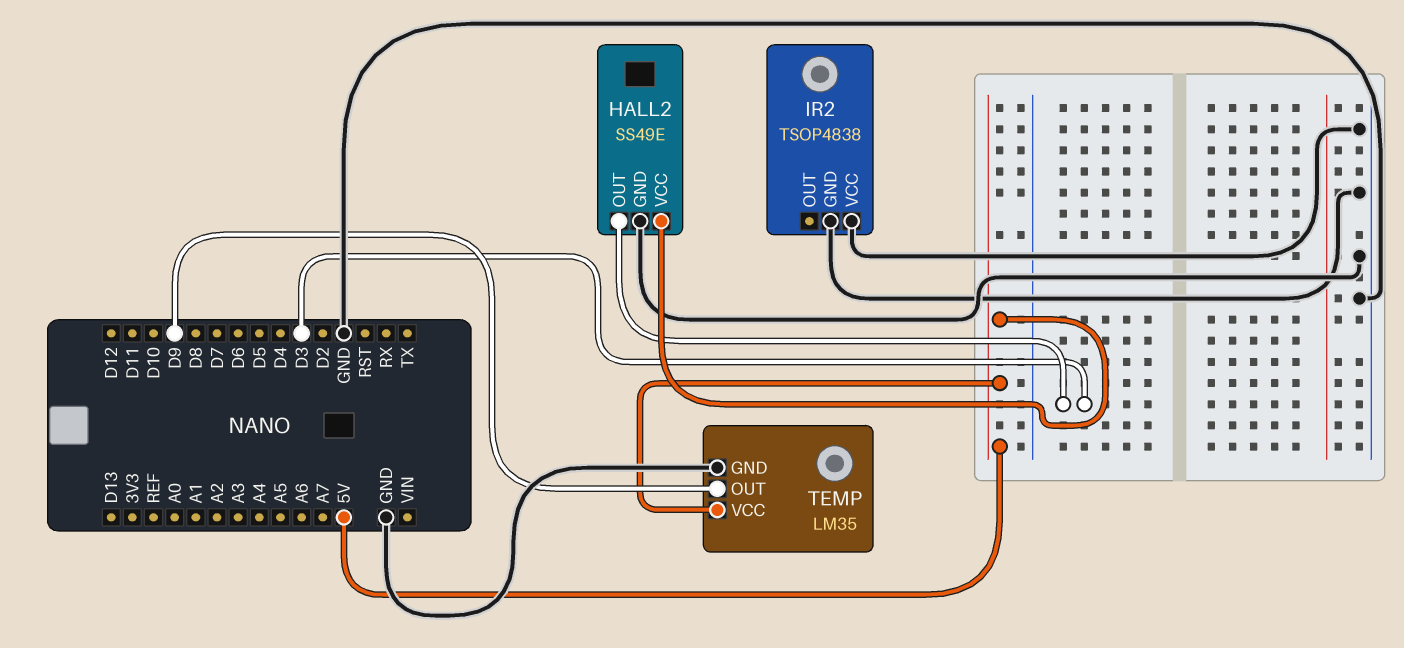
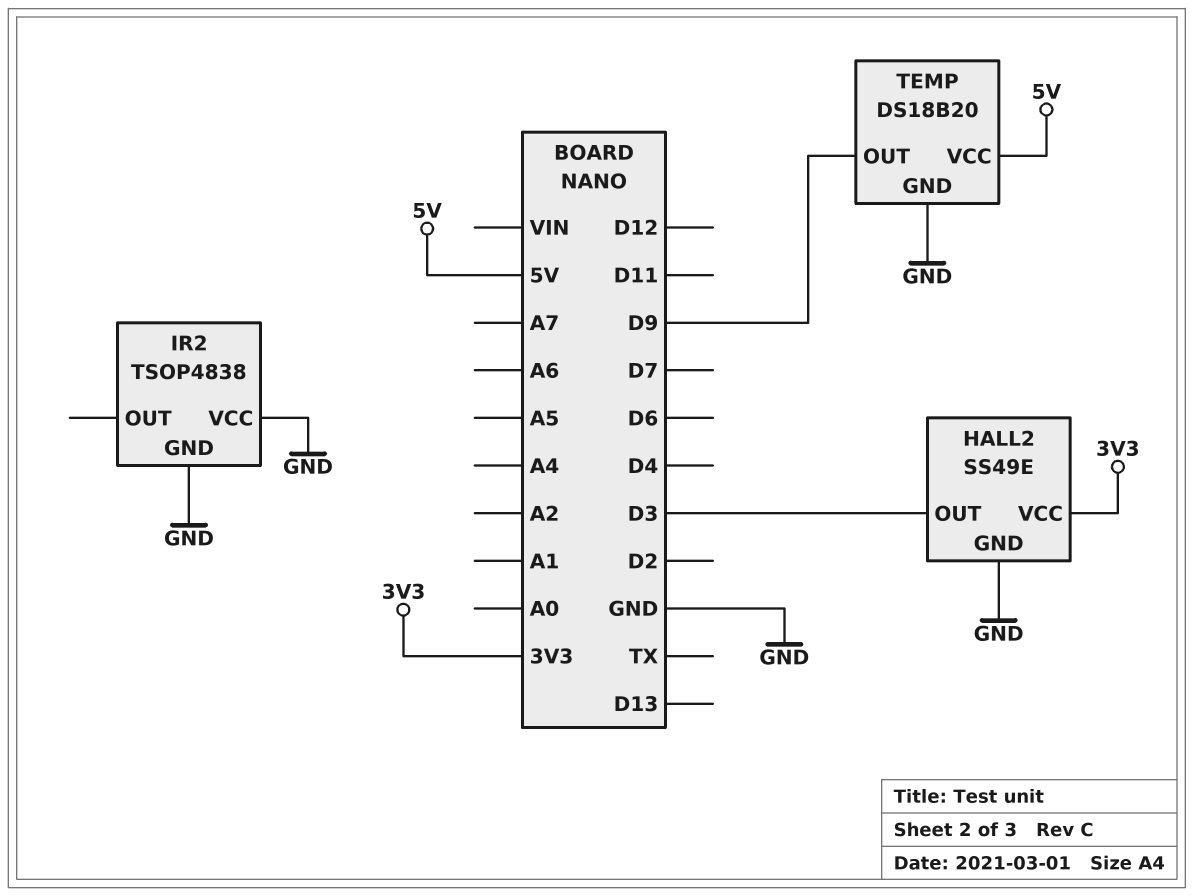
HALL2 pin VCC: 5V -> 3V3
TEMP: LM35 -> DS18B20

